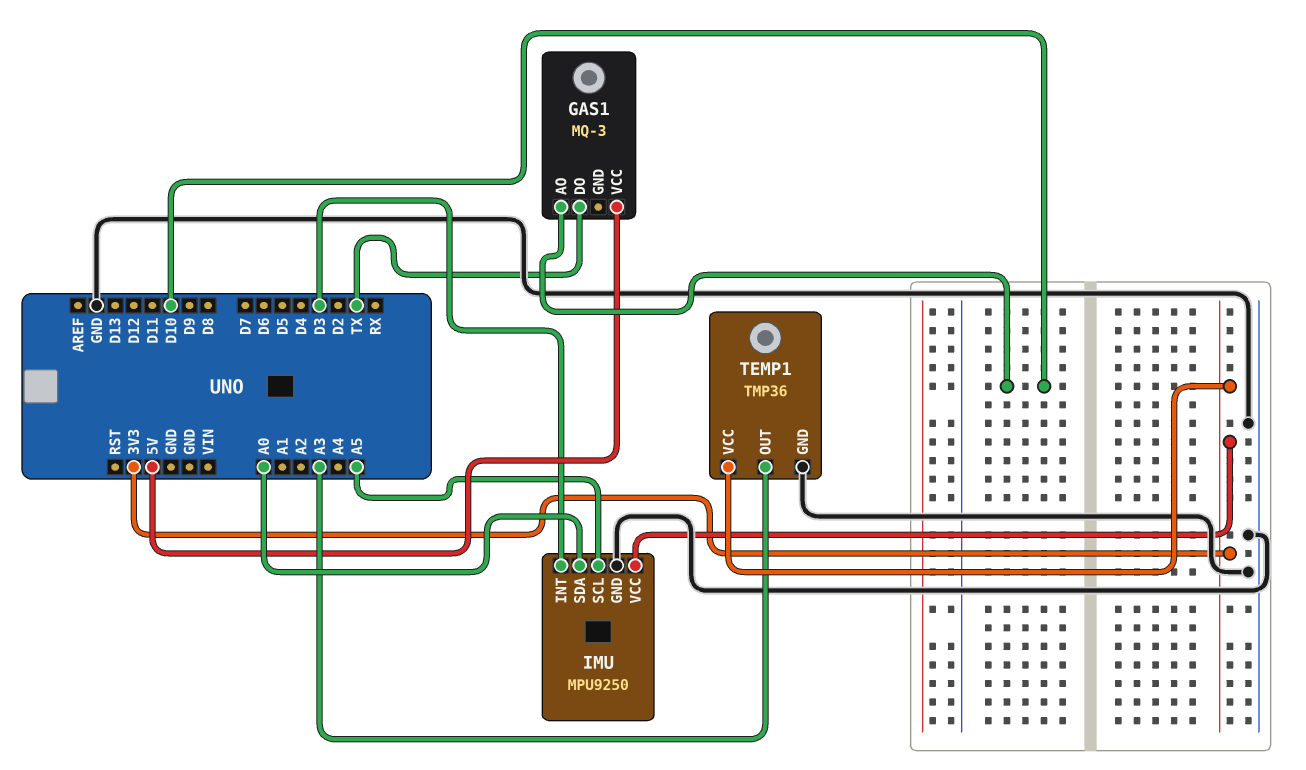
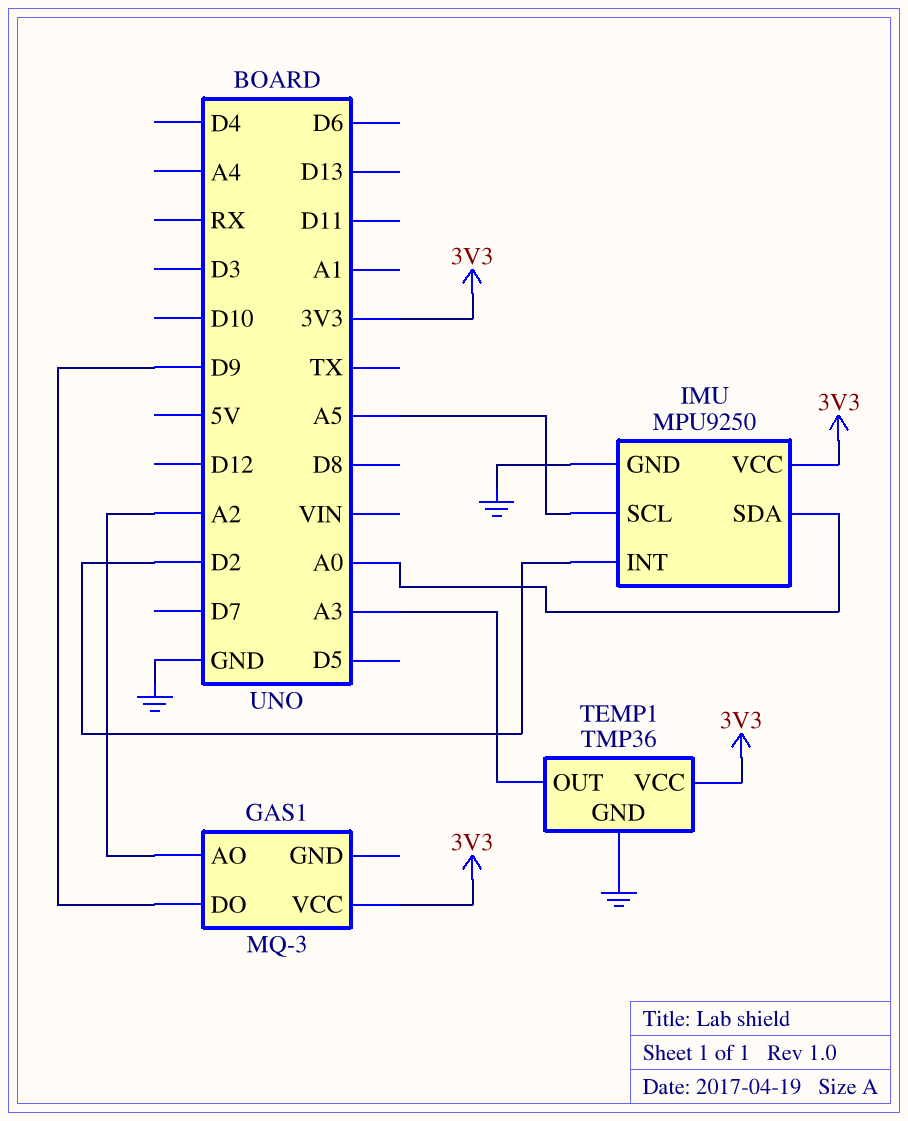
GAS1 pin AO: D10 -> A2
GAS1 pin DO: TX -> D9
GAS1 pin VCC: 5V -> 3V3
IMU pin INT: D3 -> D2

